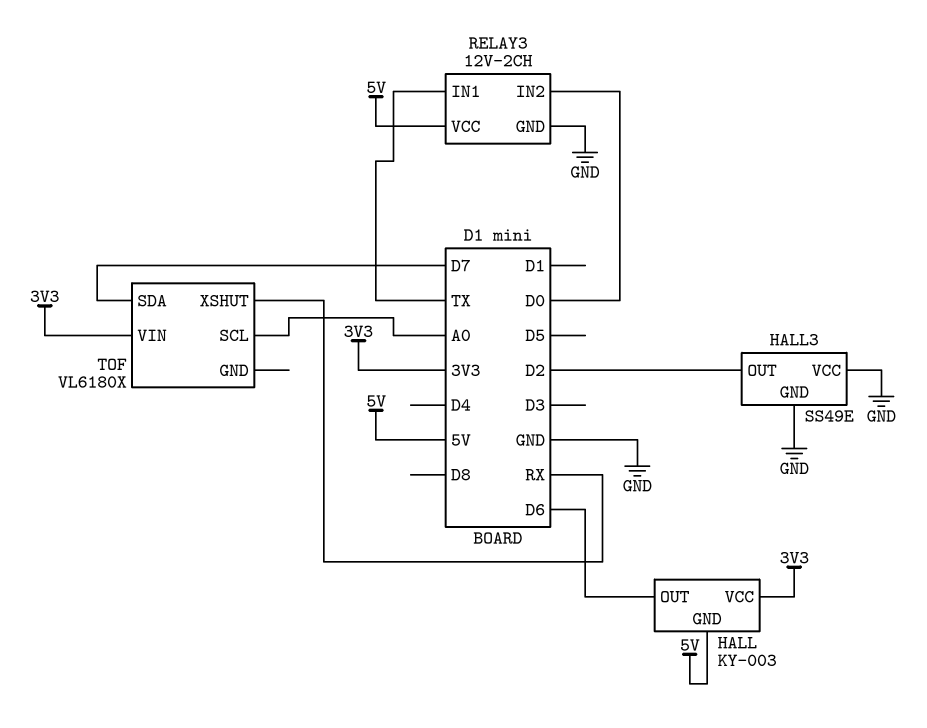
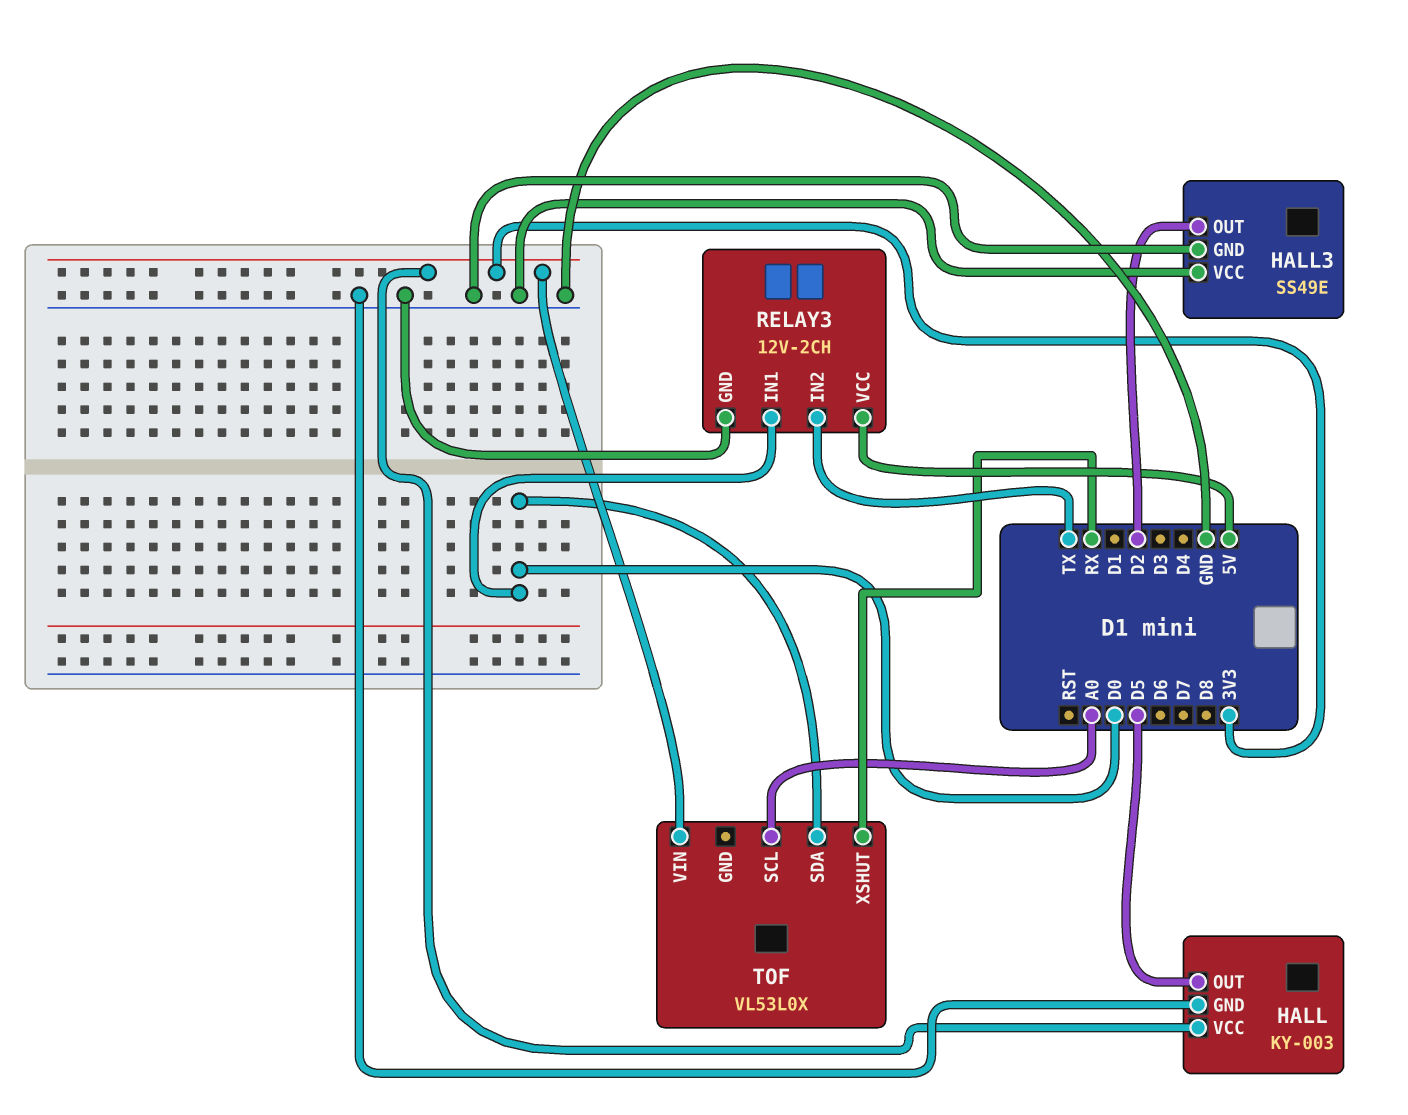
HALL pin GND: 5V -> GND
HALL pin OUT: D6 -> D5
RELAY3 pin IN1: TX -> D0
RELAY3 pin IN2: D0 -> TX
TOF: VL6180X -> VL53L0X
TOF pin SDA: D7 -> D0

